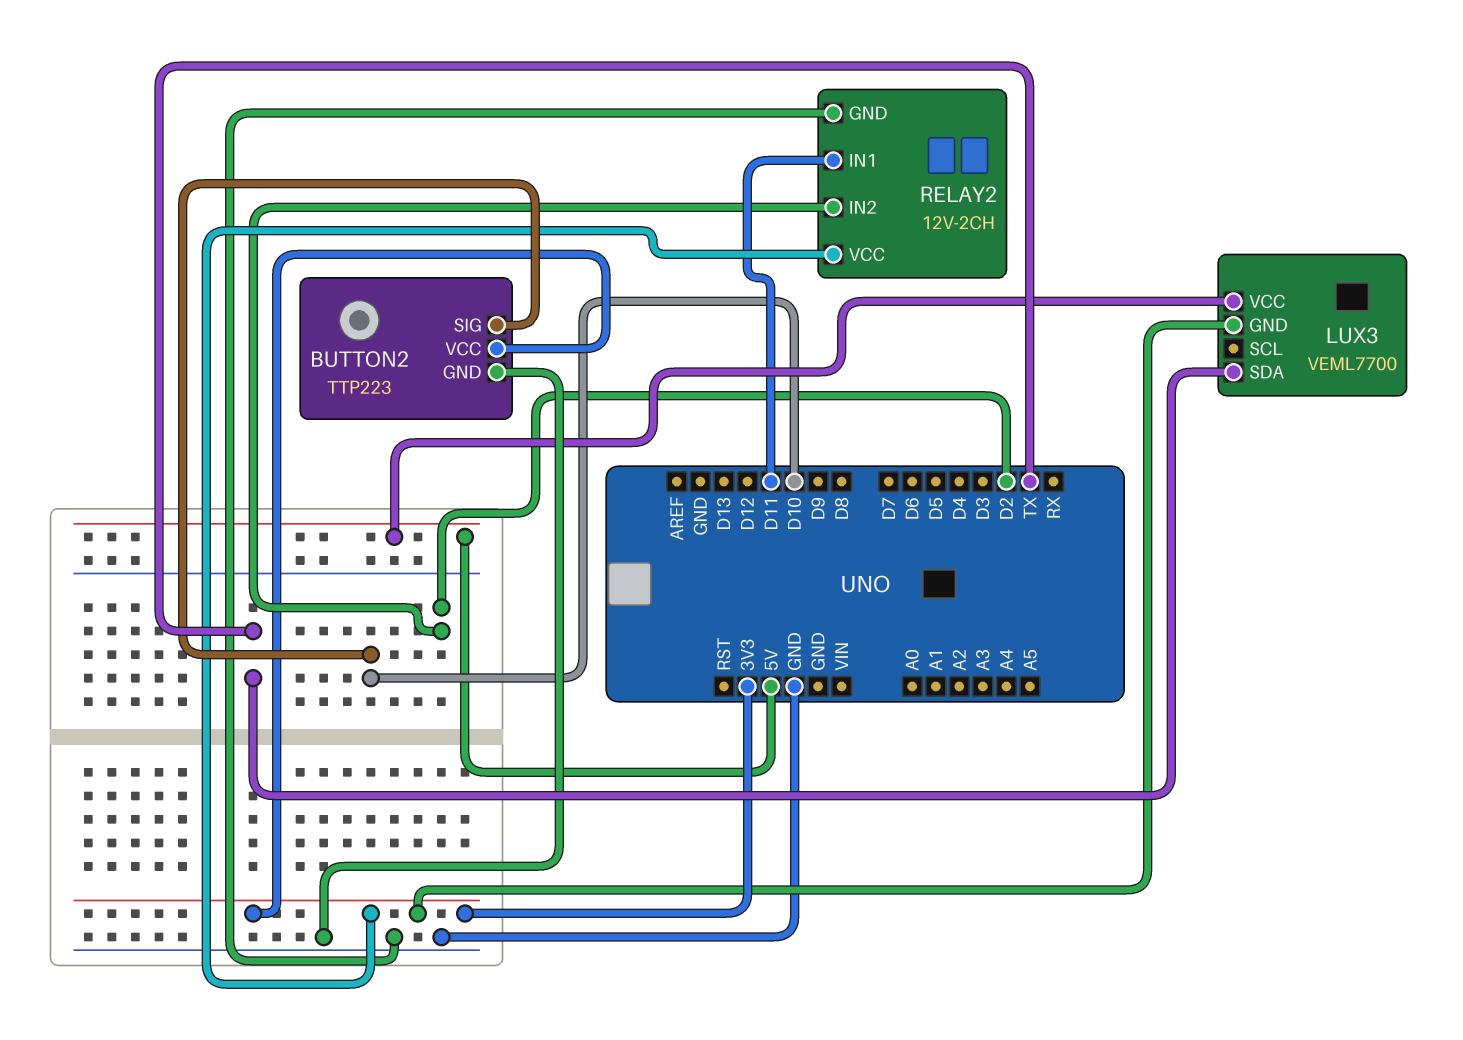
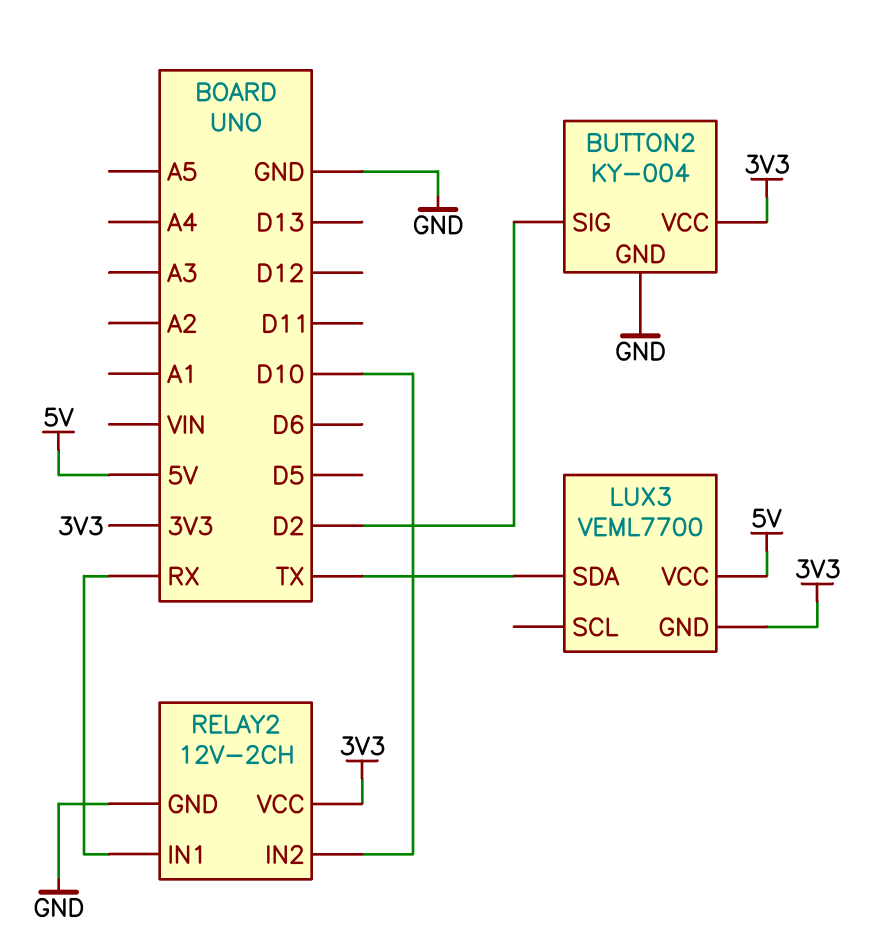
BUTTON2: TTP223 -> KY-004
BUTTON2 pin SIG: D10 -> D2
RELAY2 pin IN1: D11 -> RX
RELAY2 pin IN2: D2 -> D10

